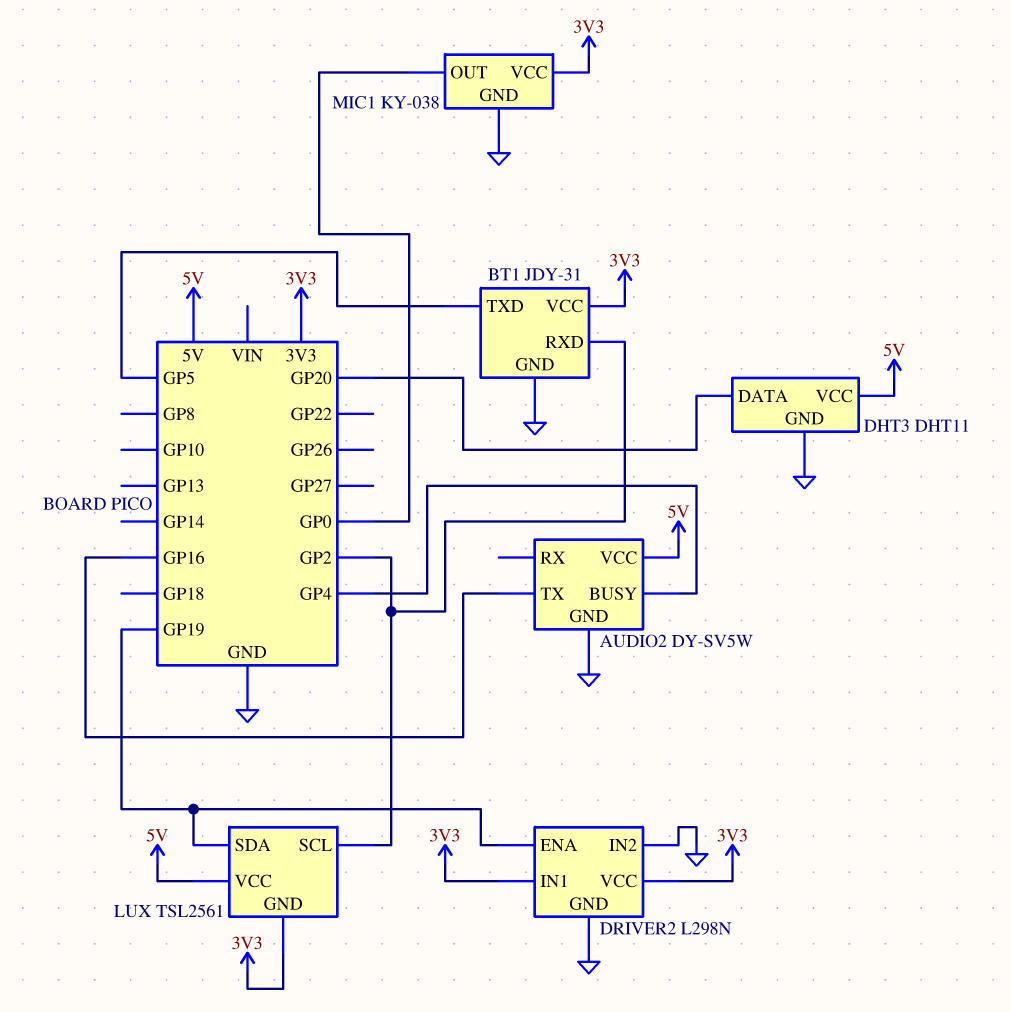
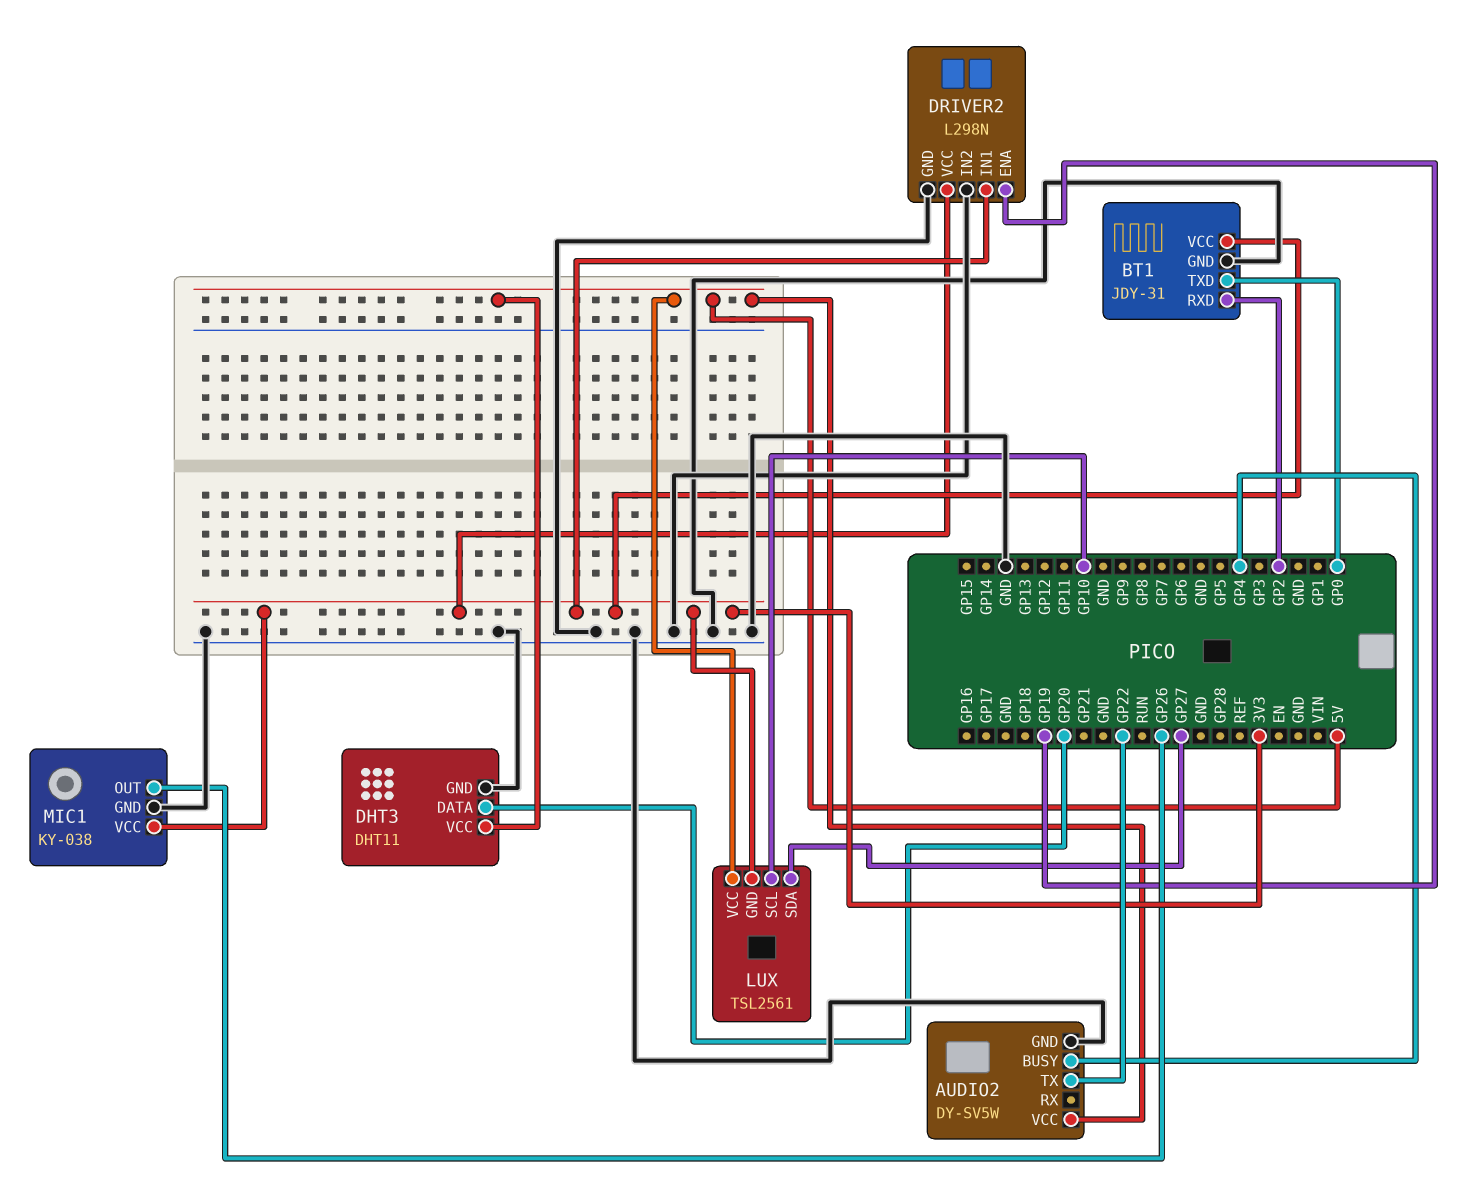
AUDIO2 pin TX: GP16 -> GP22
BT1 pin TXD: GP5 -> GP0
LUX pin SCL: GP2 -> GP10
LUX pin SDA: GP19 -> GP27
MIC1 pin OUT: GP0 -> GP26

